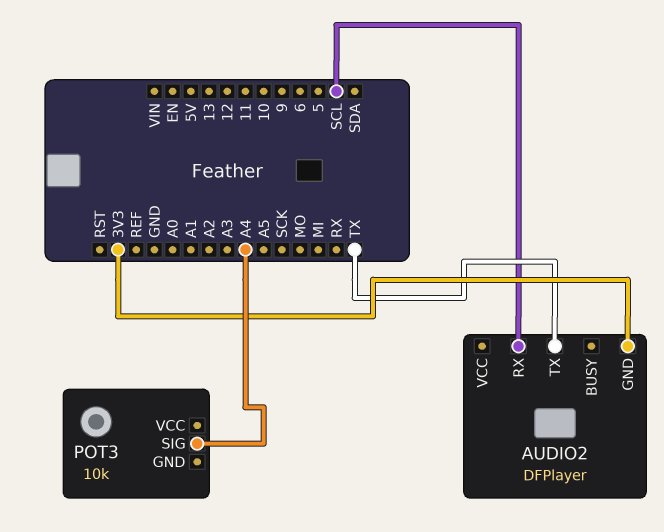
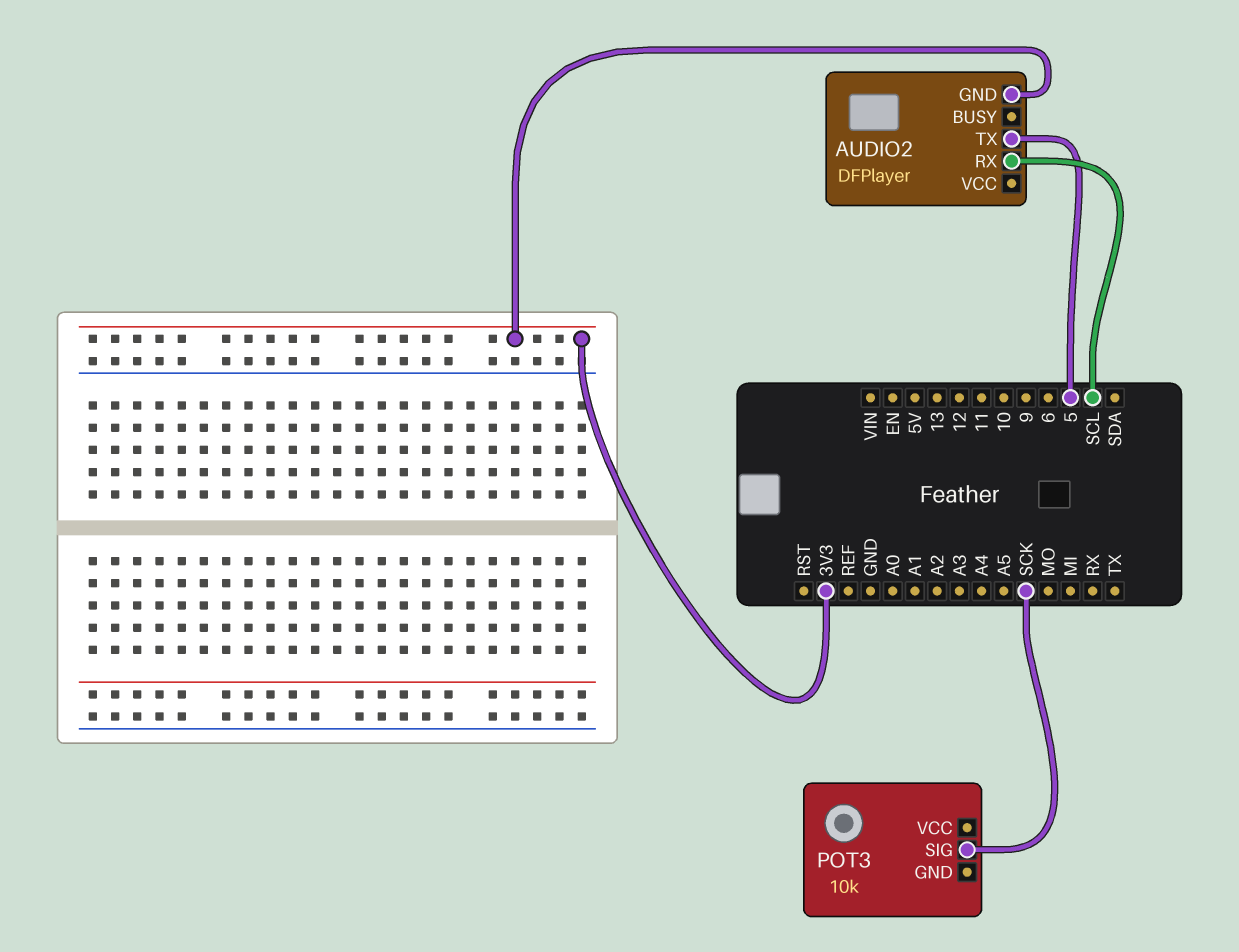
AUDIO2 pin TX: TX -> 5
POT3 pin SIG: A4 -> SCK

